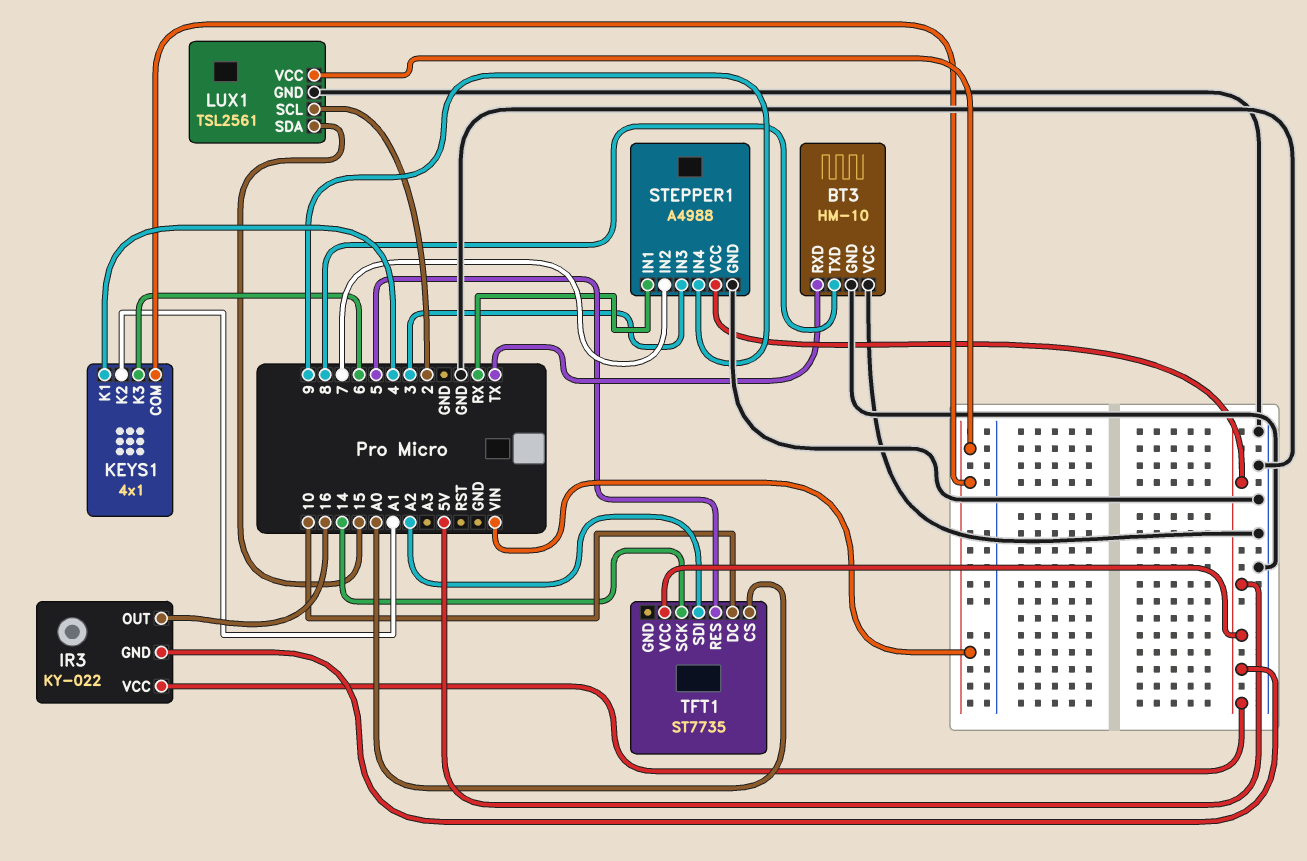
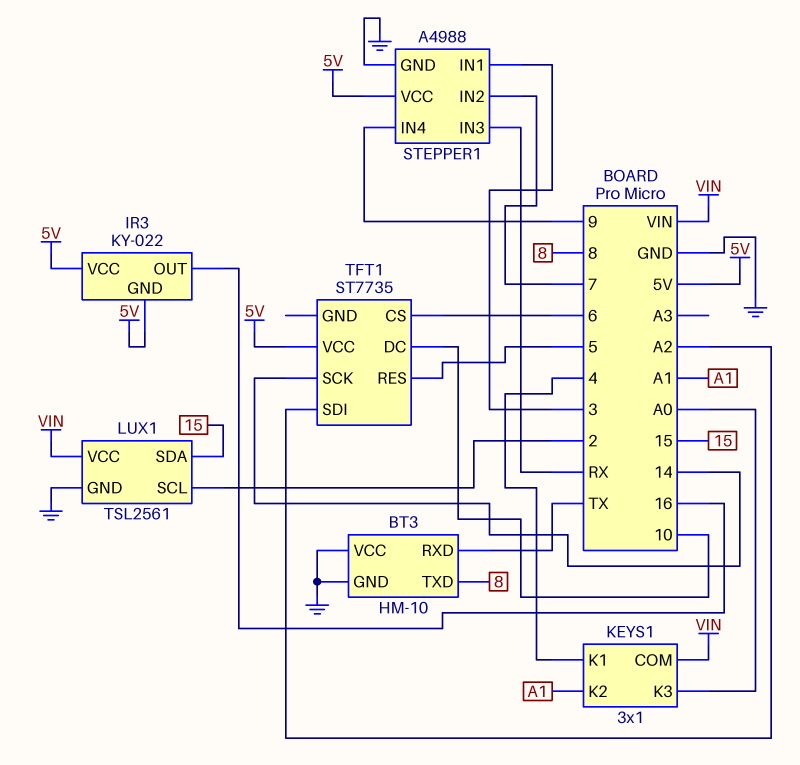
KEYS1: 4x1 -> 3x1
KEYS1 pin K3: 6 -> A0
STEPPER1 pin IN1: RX -> 3
STEPPER1 pin IN3: 3 -> RX
TFT1 pin CS: A0 -> 6

